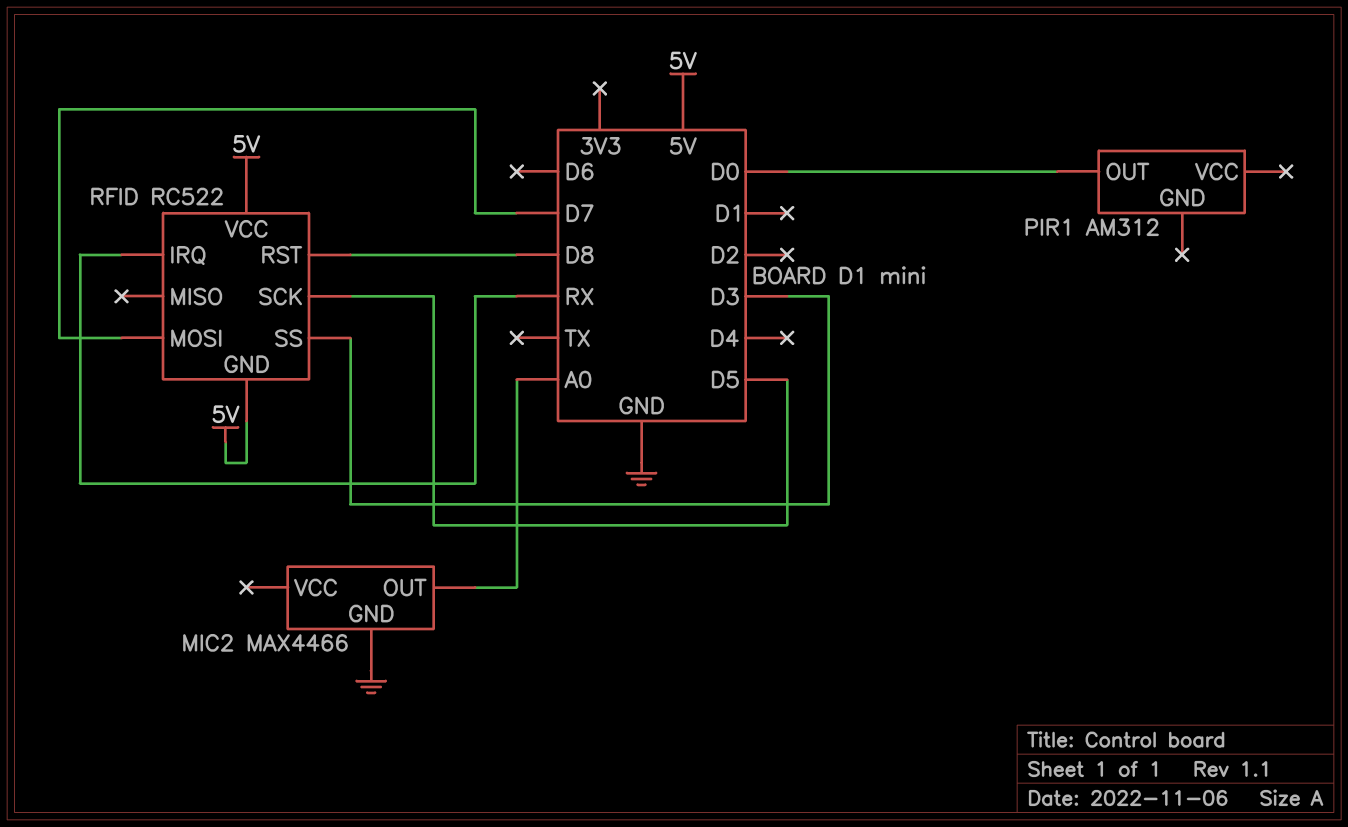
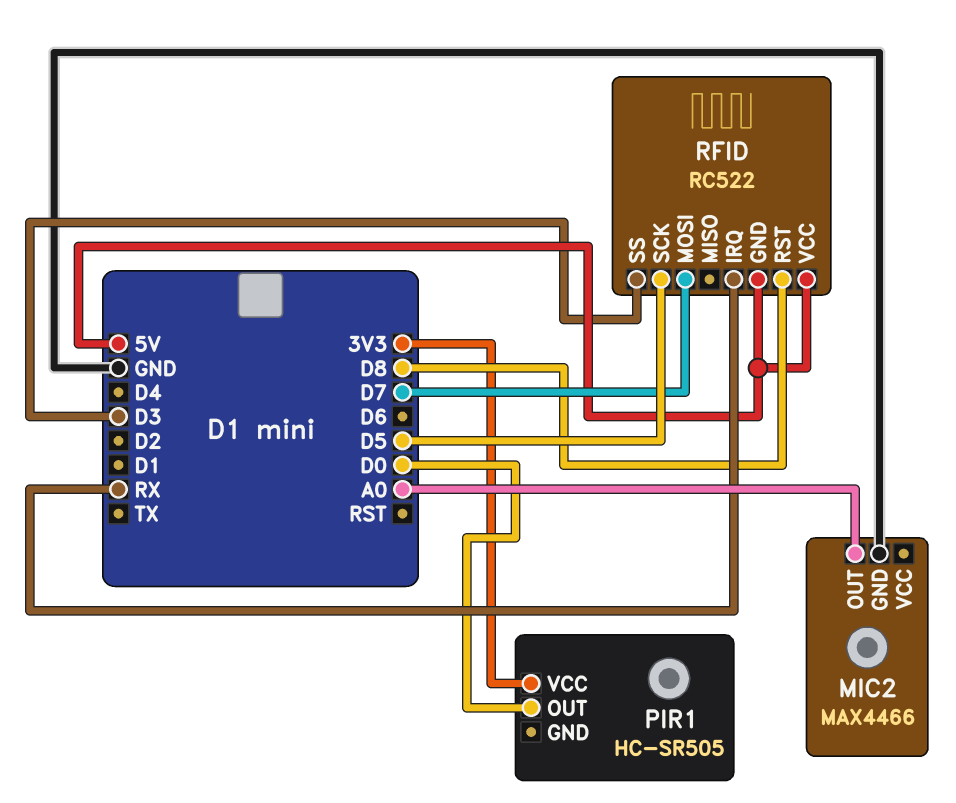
PIR1: AM312 -> HC-SR505
PIR1 pin VCC: none -> 3V3

